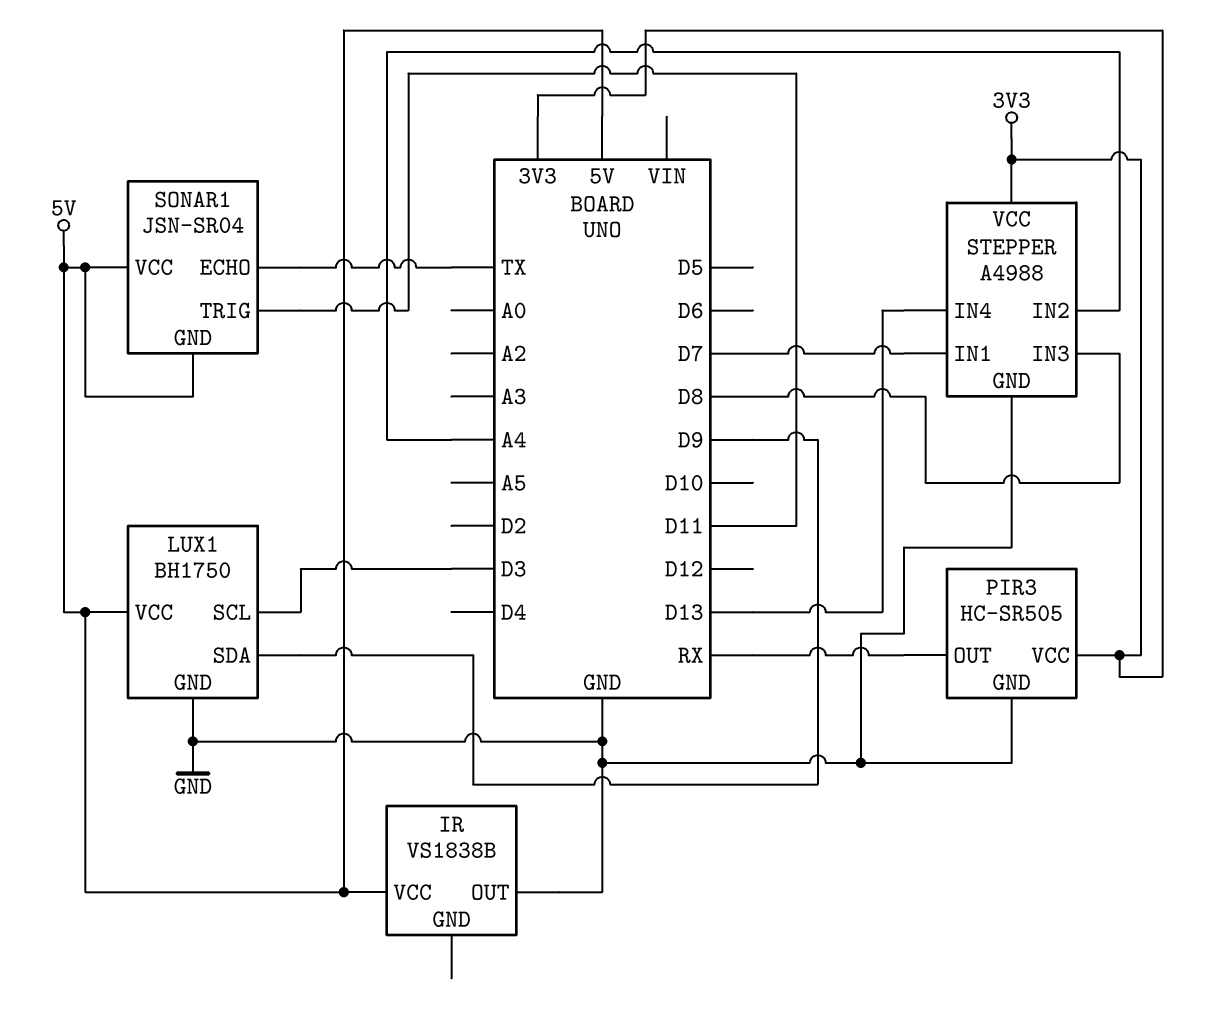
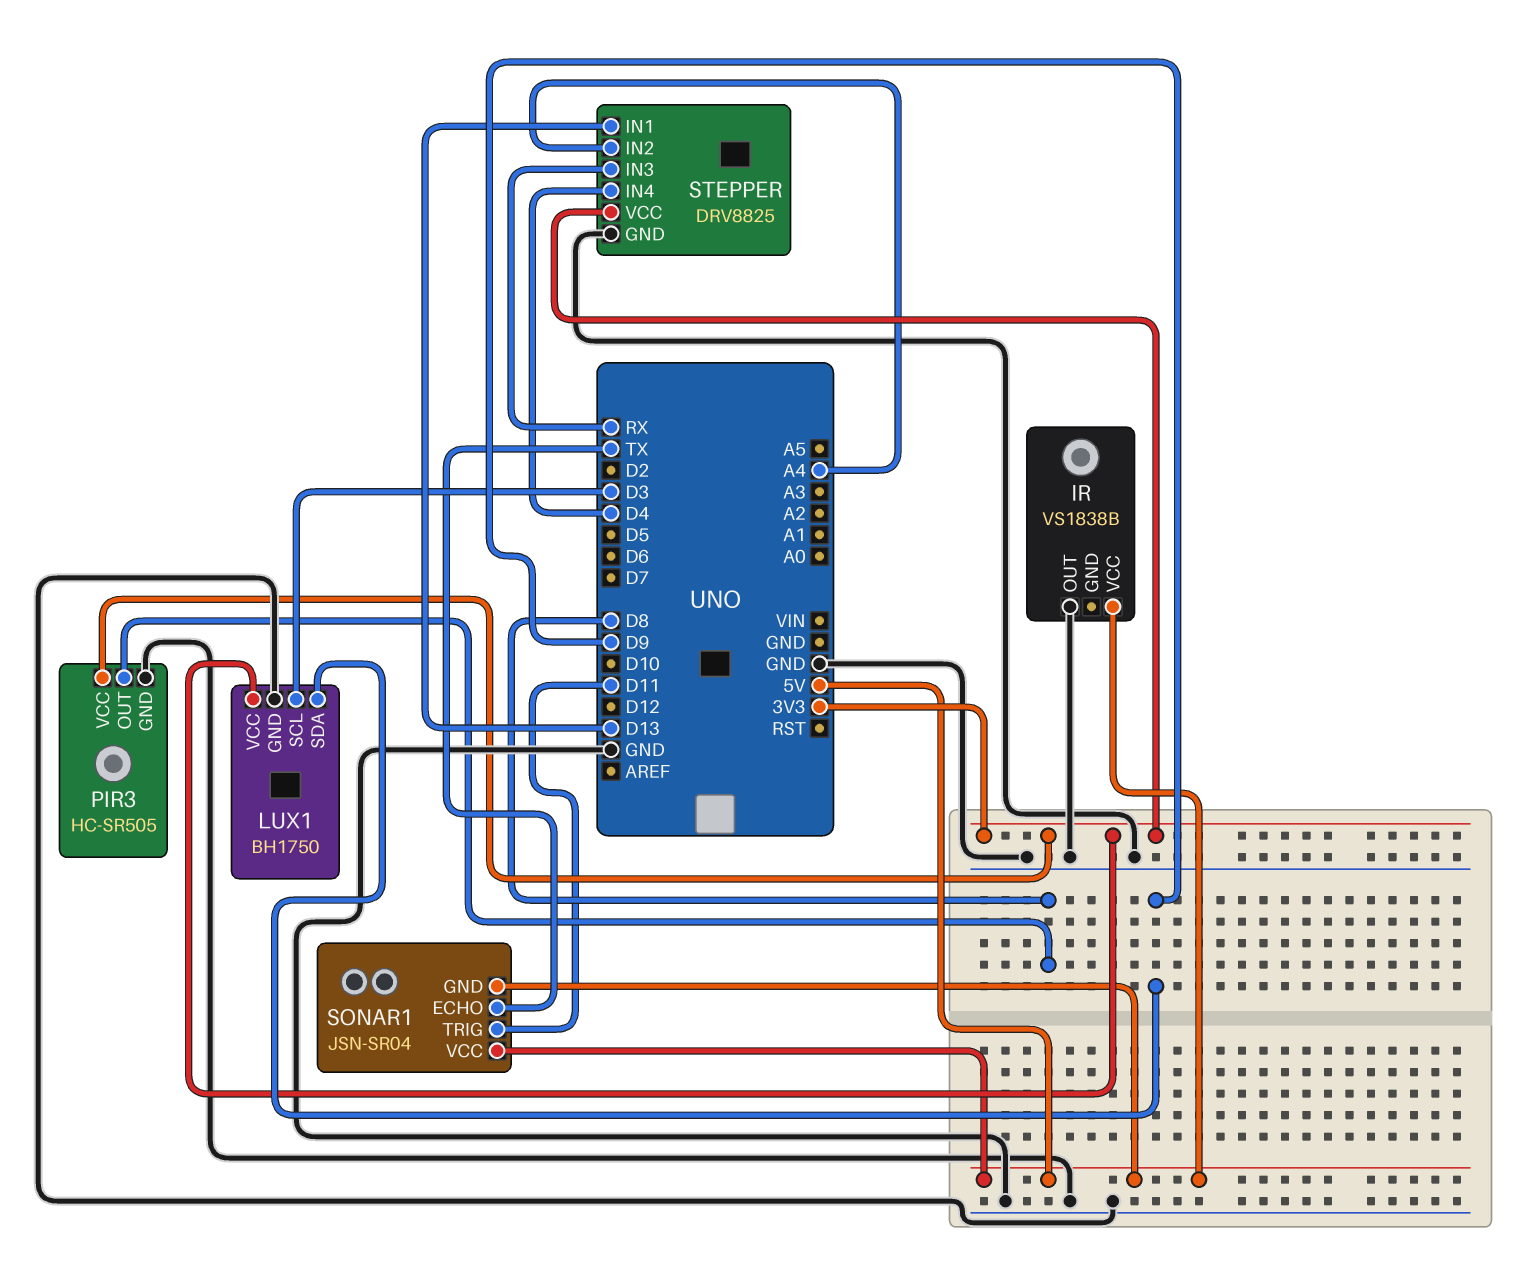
LUX1 pin VCC: 5V -> 3V3
PIR3 pin OUT: RX -> D8
STEPPER: A4988 -> DRV8825
STEPPER pin IN1: D7 -> D13
STEPPER pin IN3: D8 -> RX
STEPPER pin IN4: D13 -> D4

